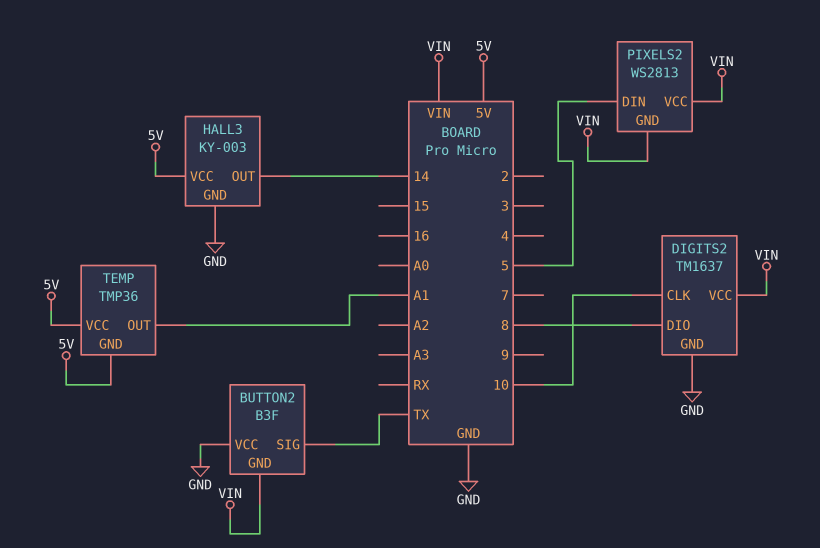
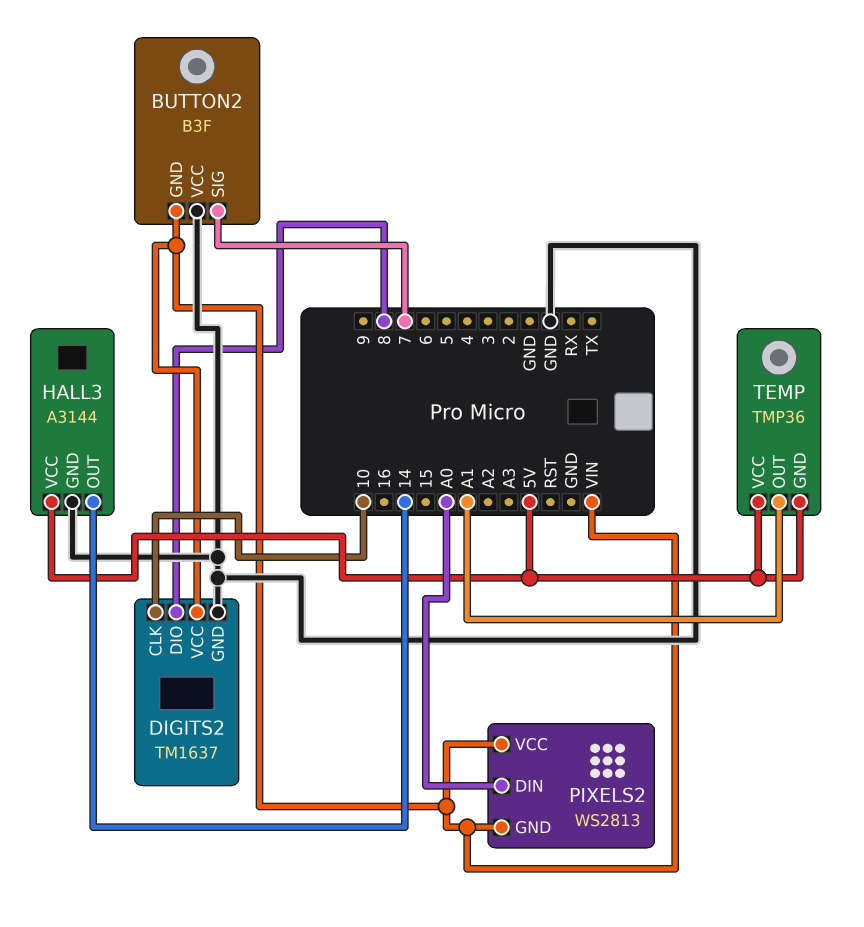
BUTTON2 pin SIG: TX -> 7
HALL3: KY-003 -> A3144
PIXELS2 pin DIN: 5 -> A0

